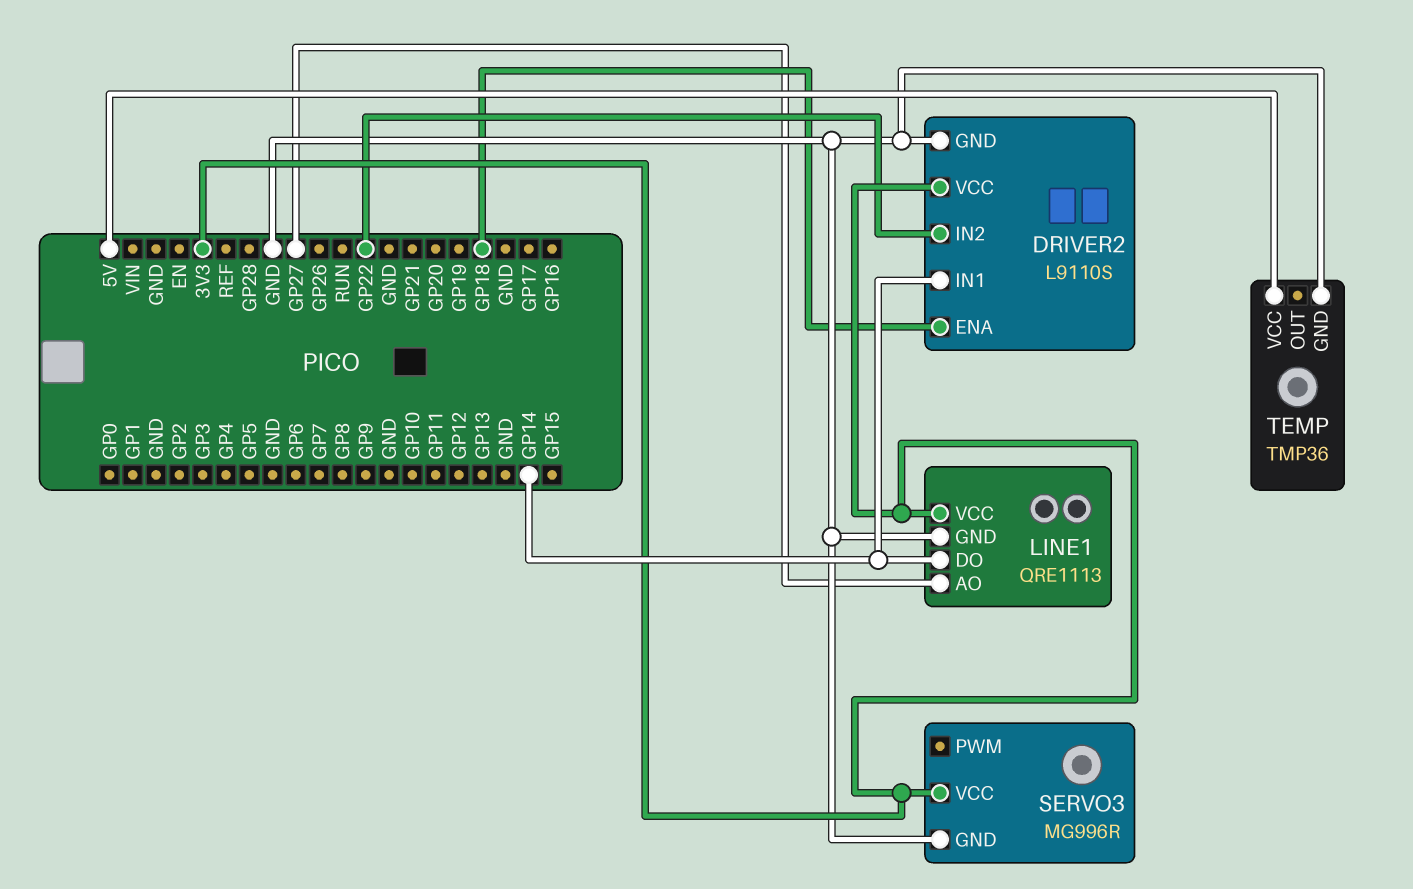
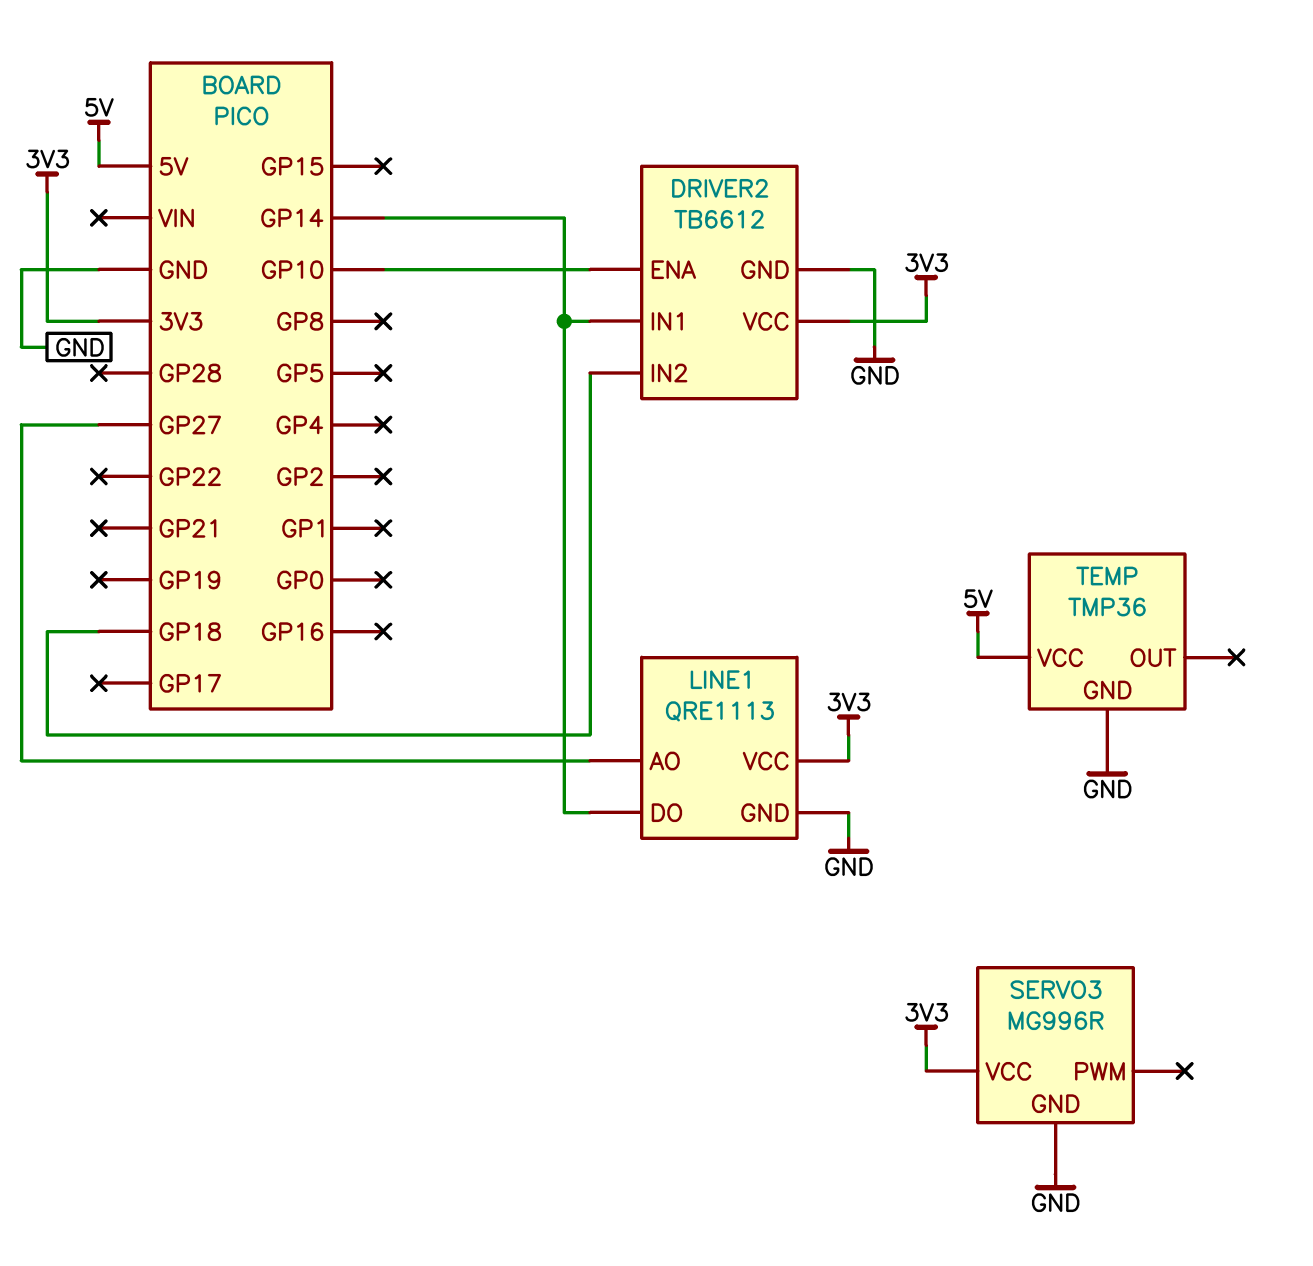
DRIVER2: L9110S -> TB6612
DRIVER2 pin ENA: GP18 -> GP10
DRIVER2 pin IN2: GP22 -> GP18

